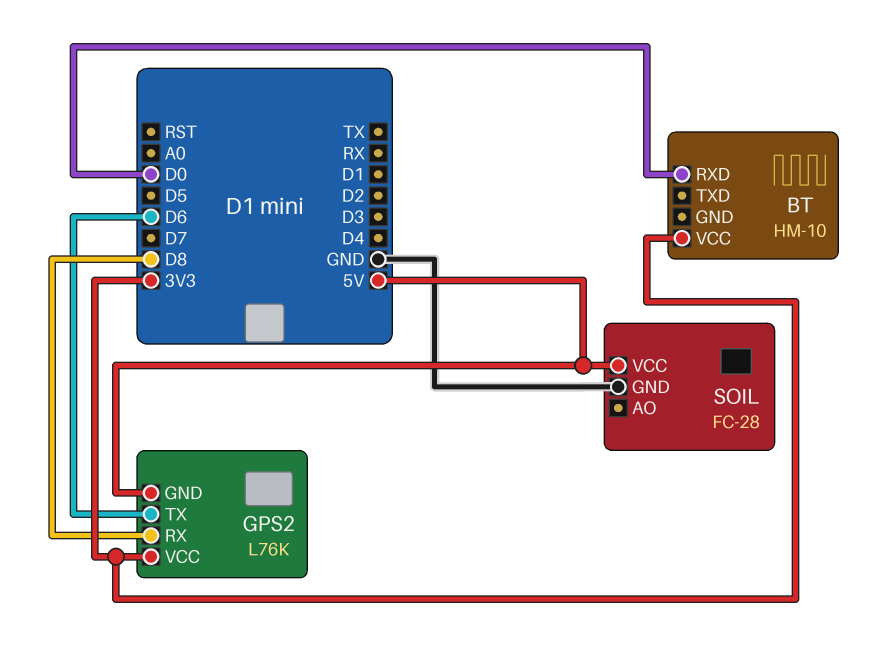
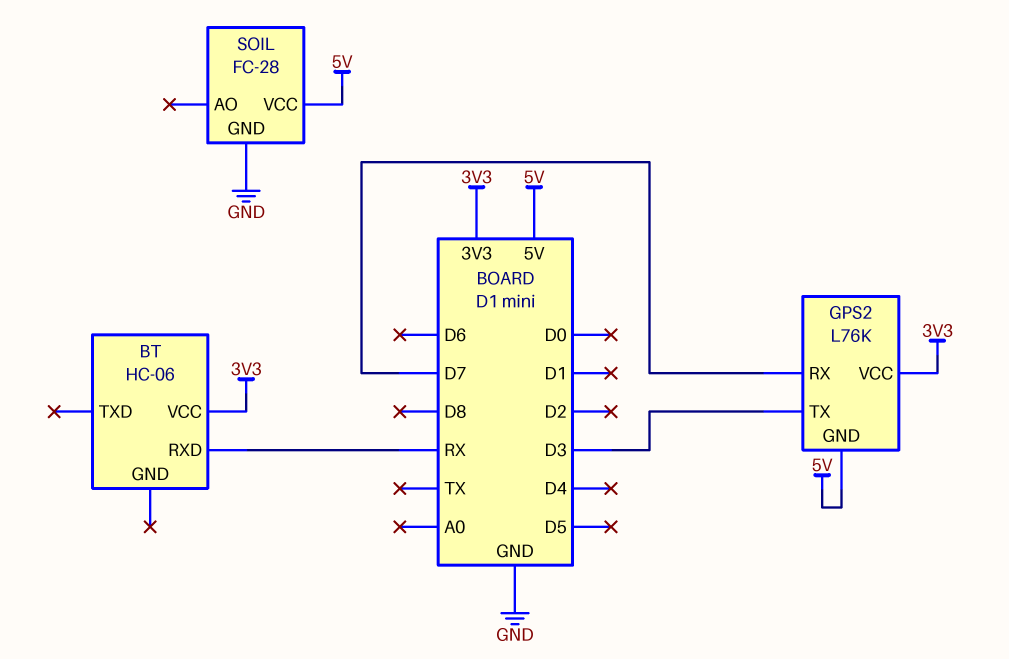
BT: HM-10 -> HC-06
BT pin RXD: D0 -> RX
GPS2 pin RX: D8 -> D7
GPS2 pin TX: D6 -> D3

